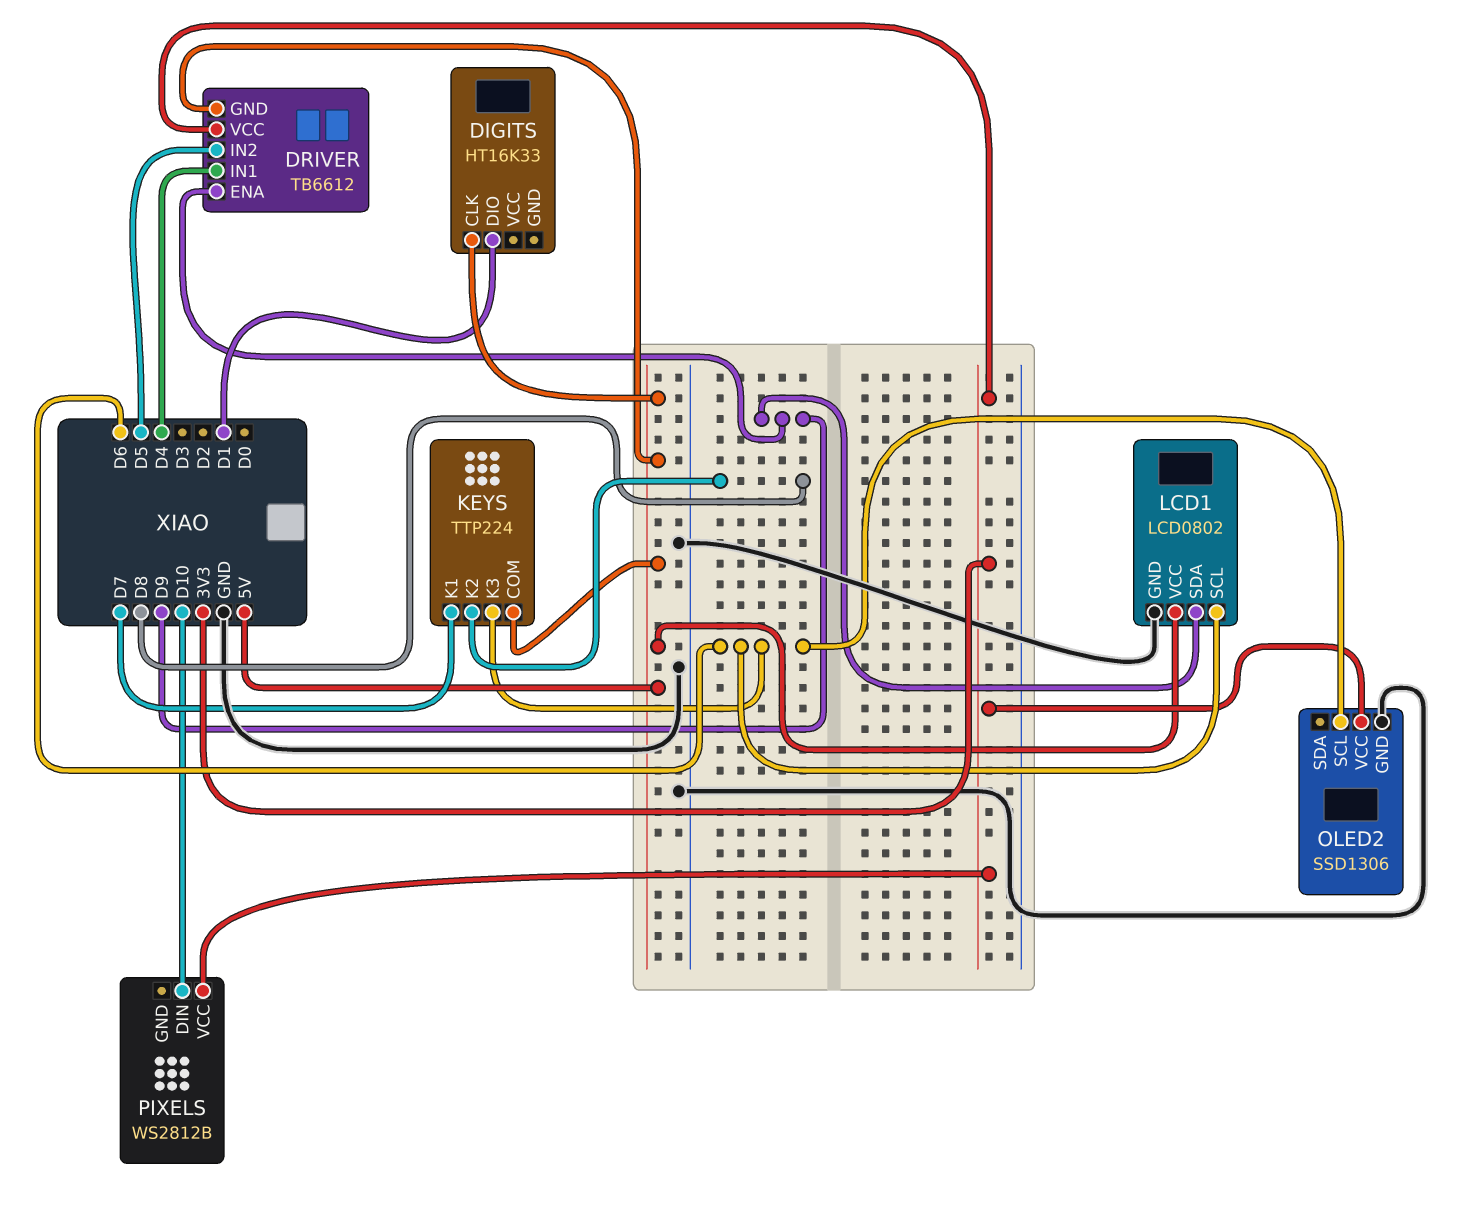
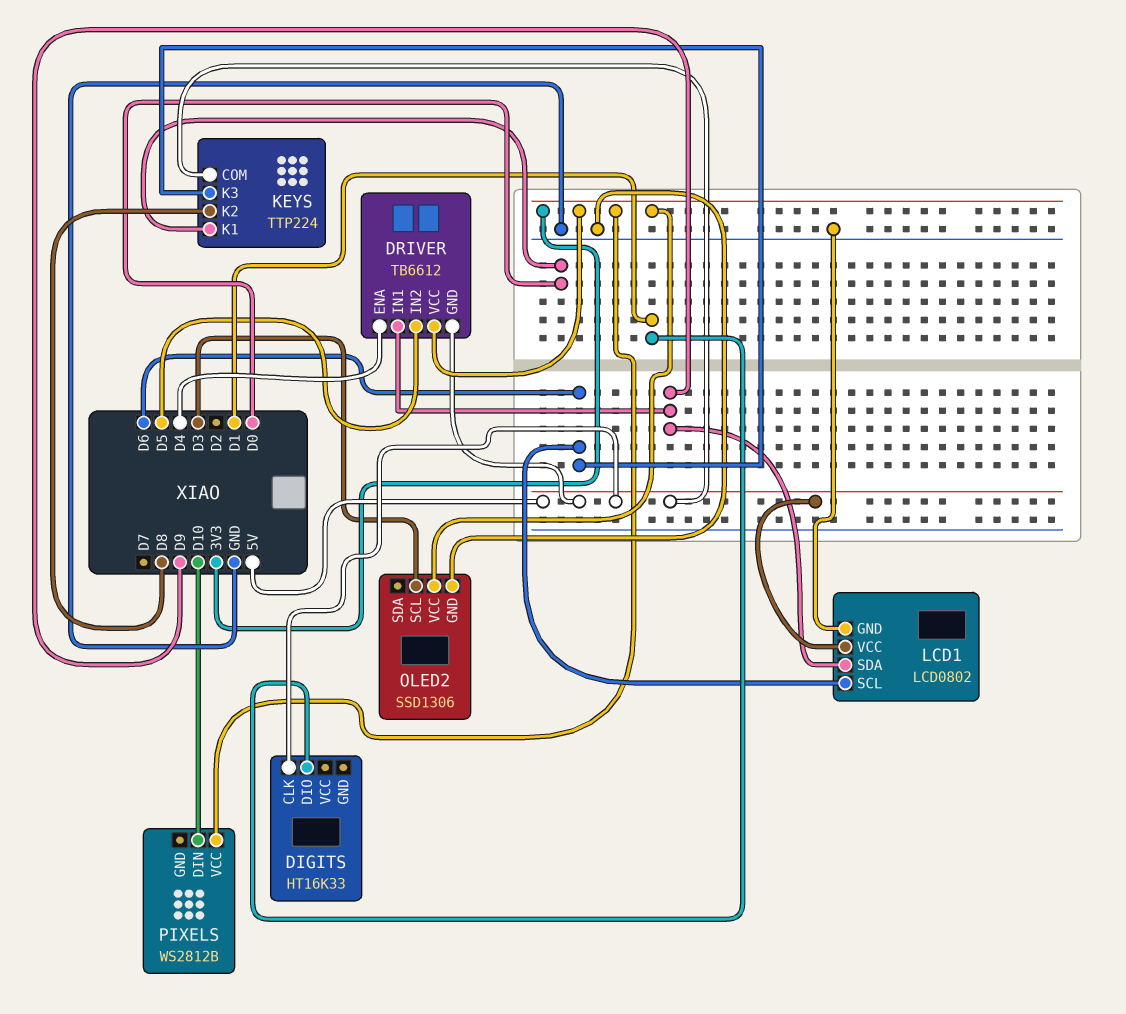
DRIVER pin ENA: D9 -> D4
DRIVER pin IN1: D4 -> D9
KEYS pin K1: D7 -> D0
OLED2 pin SCL: D6 -> D3

